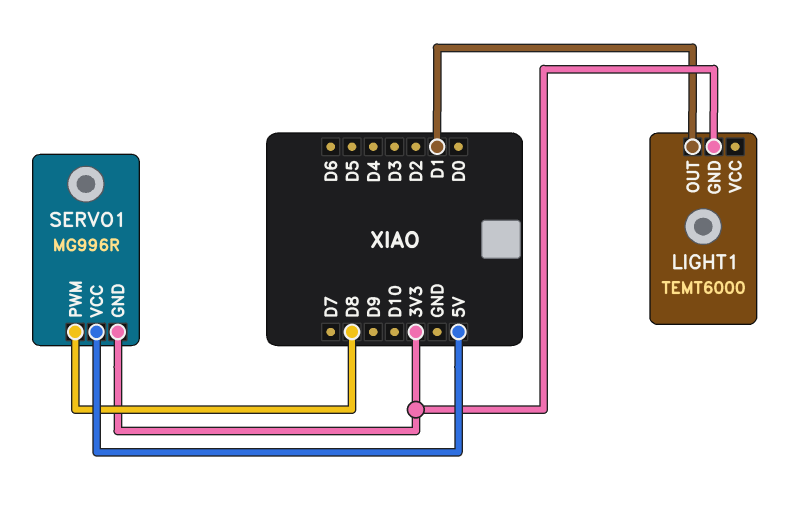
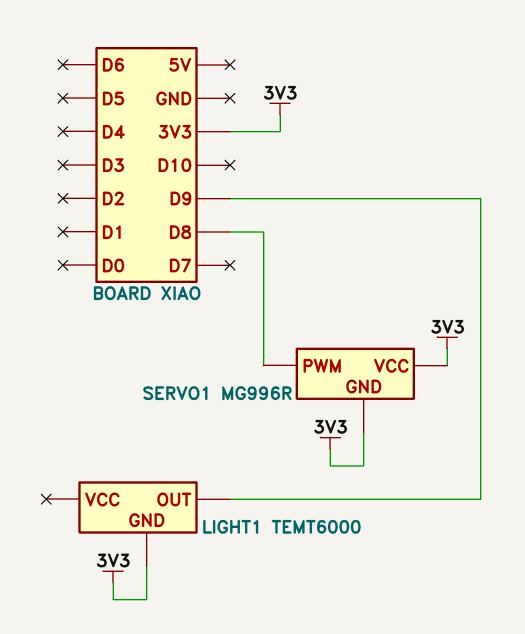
LIGHT1 pin OUT: D1 -> D9
SERVO1 pin VCC: 5V -> 3V3

